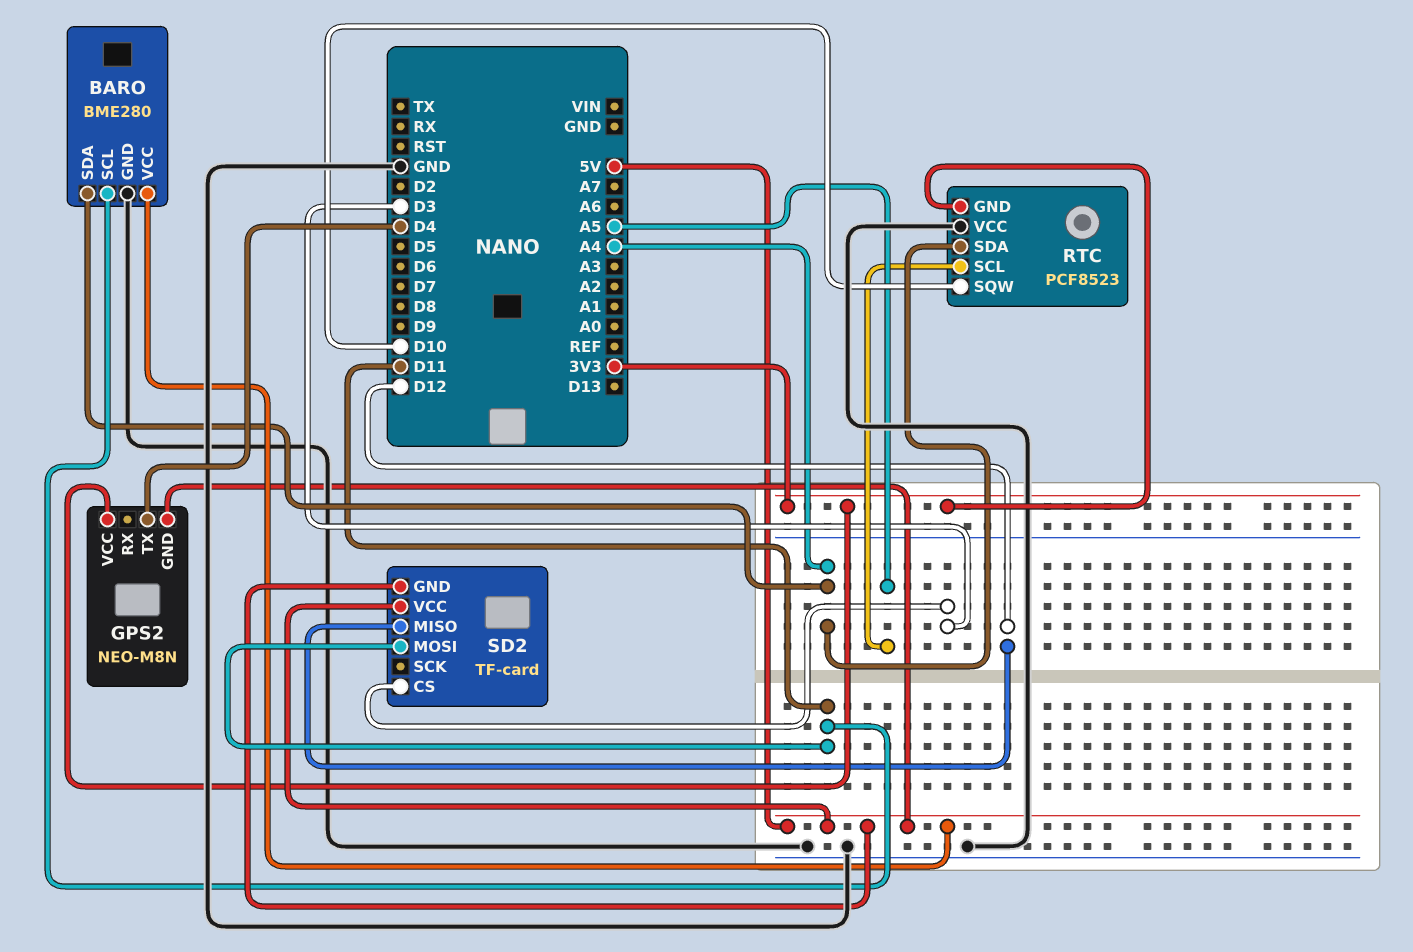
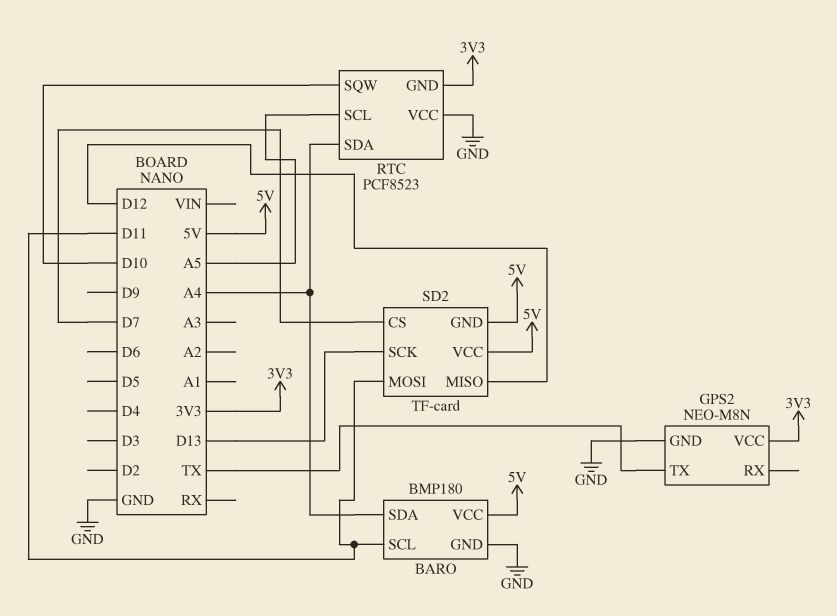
BARO: BME280 -> BMP180
GPS2 pin GND: 5V -> GND
GPS2 pin TX: D4 -> TX
SD2 pin CS: D3 -> D7
SD2 pin SCK: none -> D13

